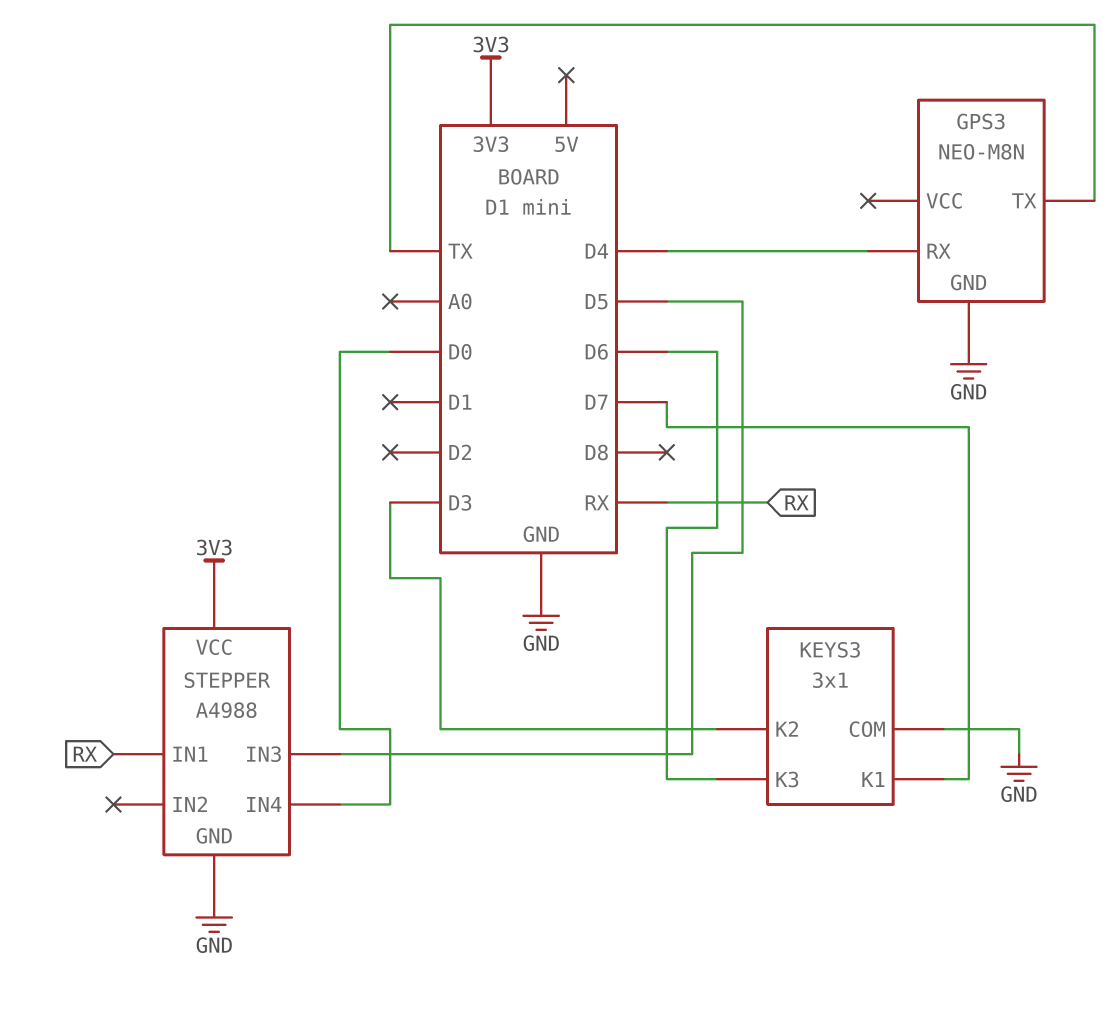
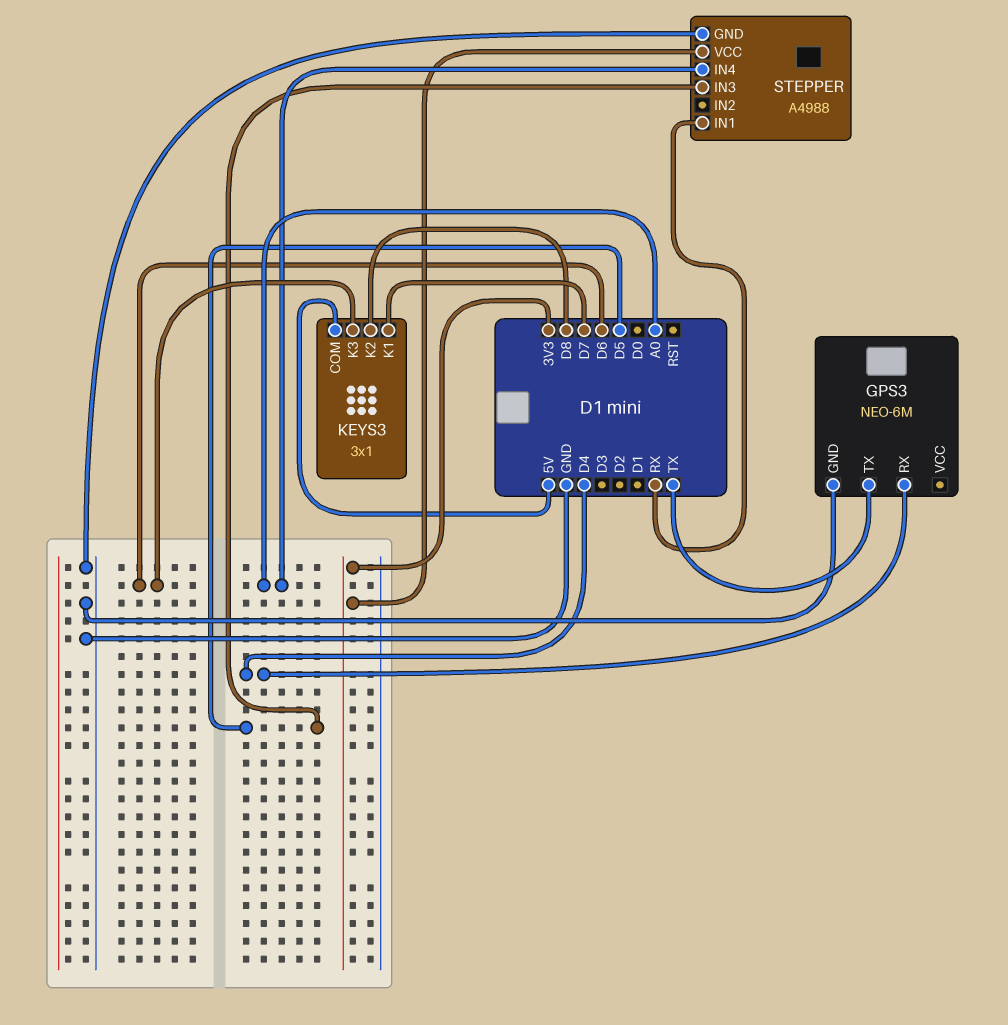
GPS3: NEO-M8N -> NEO-6M
KEYS3 pin COM: GND -> 5V
KEYS3 pin K2: D3 -> D8
STEPPER pin IN4: D0 -> A0

